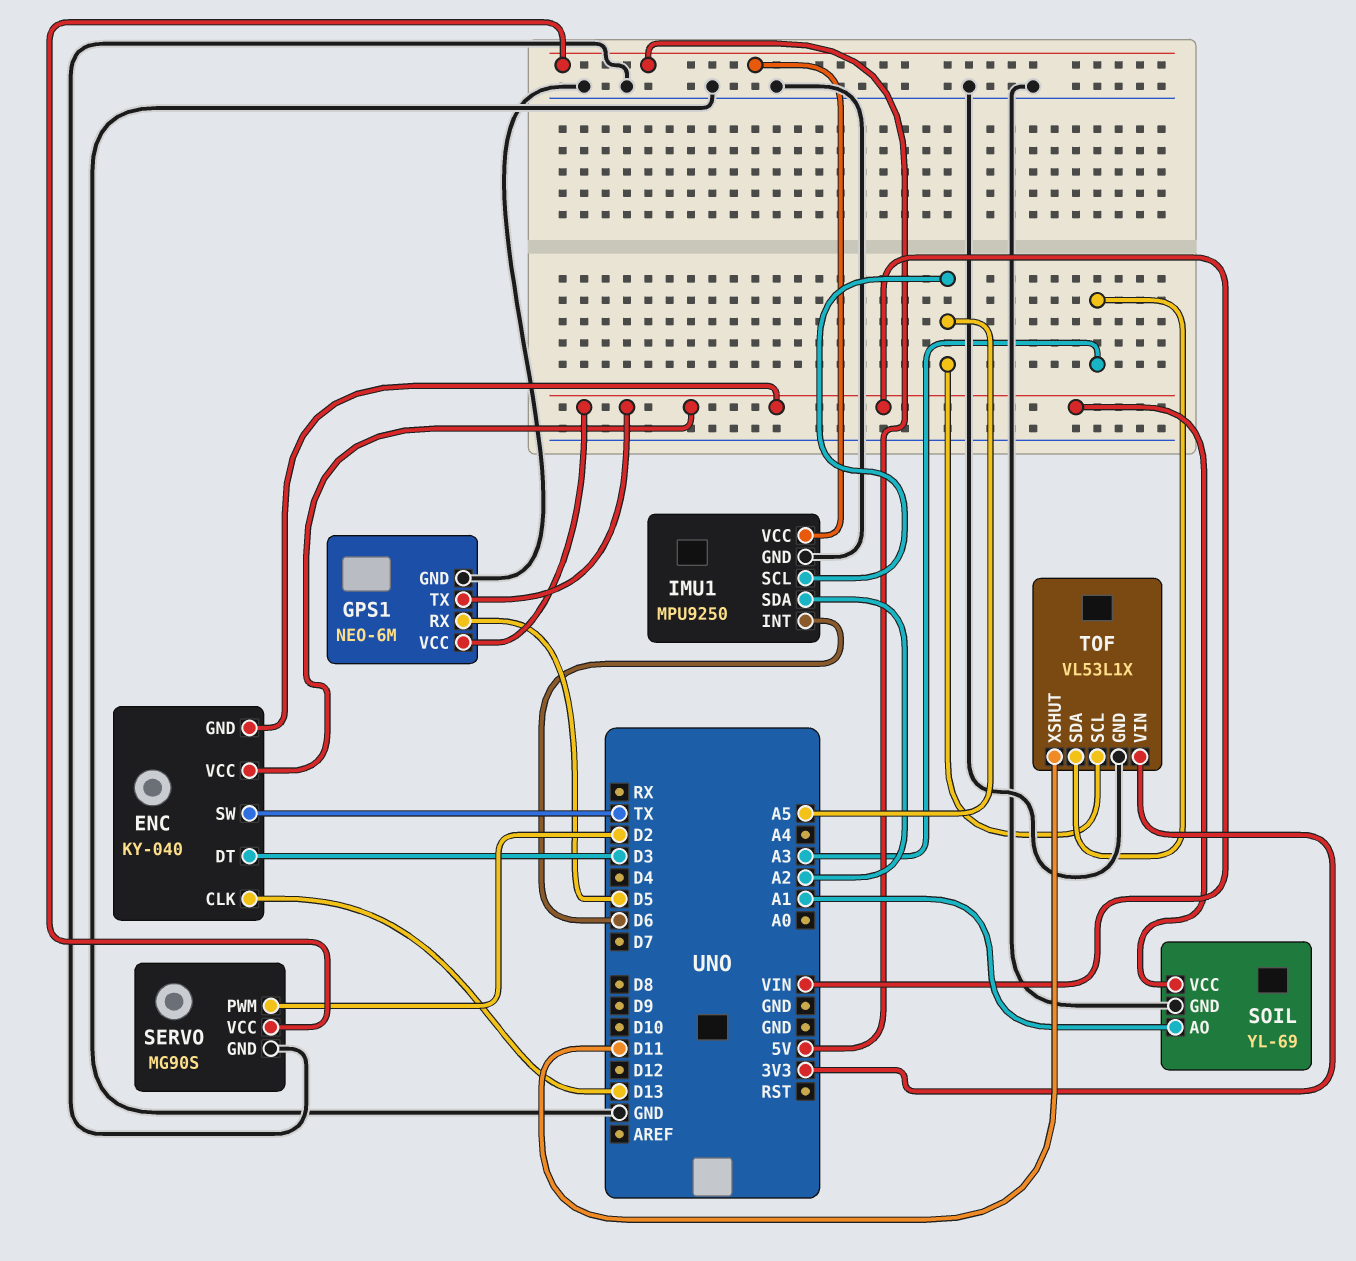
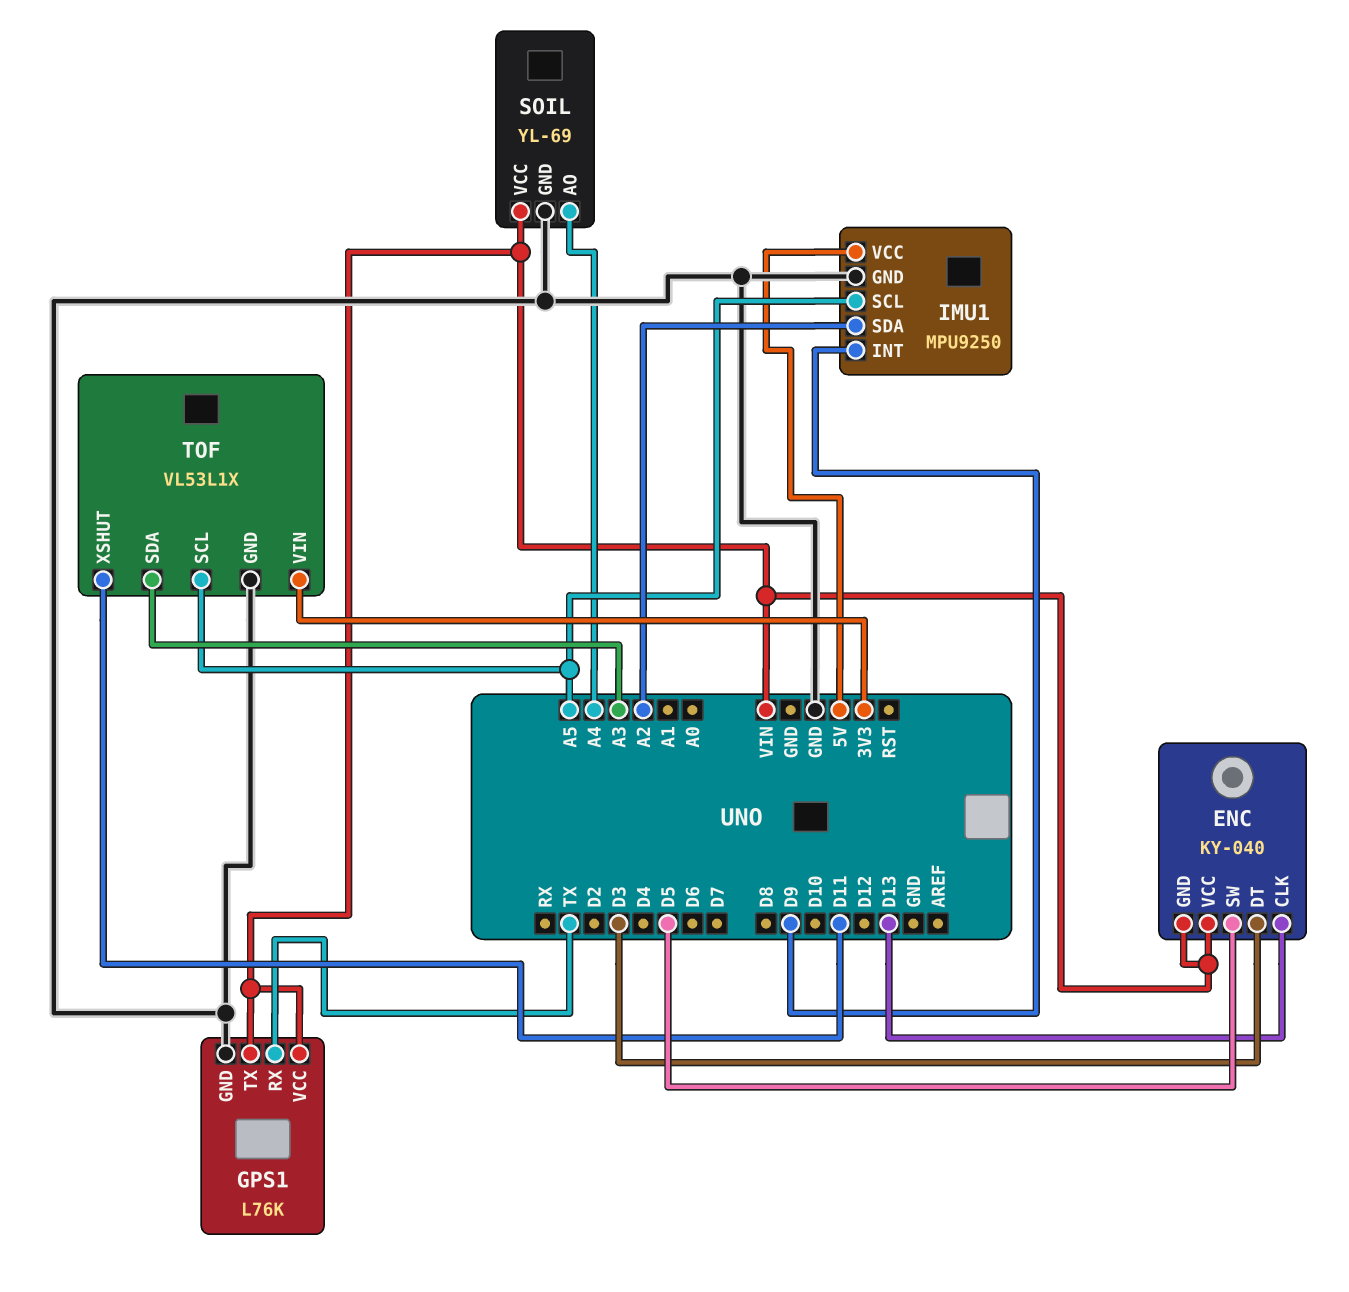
ENC pin SW: TX -> D5
GPS1: NEO-6M -> L76K
GPS1 pin RX: D5 -> TX
IMU1 pin INT: D6 -> D9
SERVO: MG90S -> none
SERVO pin GND: GND -> none
SERVO pin PWM: D2 -> none
SERVO pin VCC: 5V -> none
SOIL pin AO: A1 -> A4

